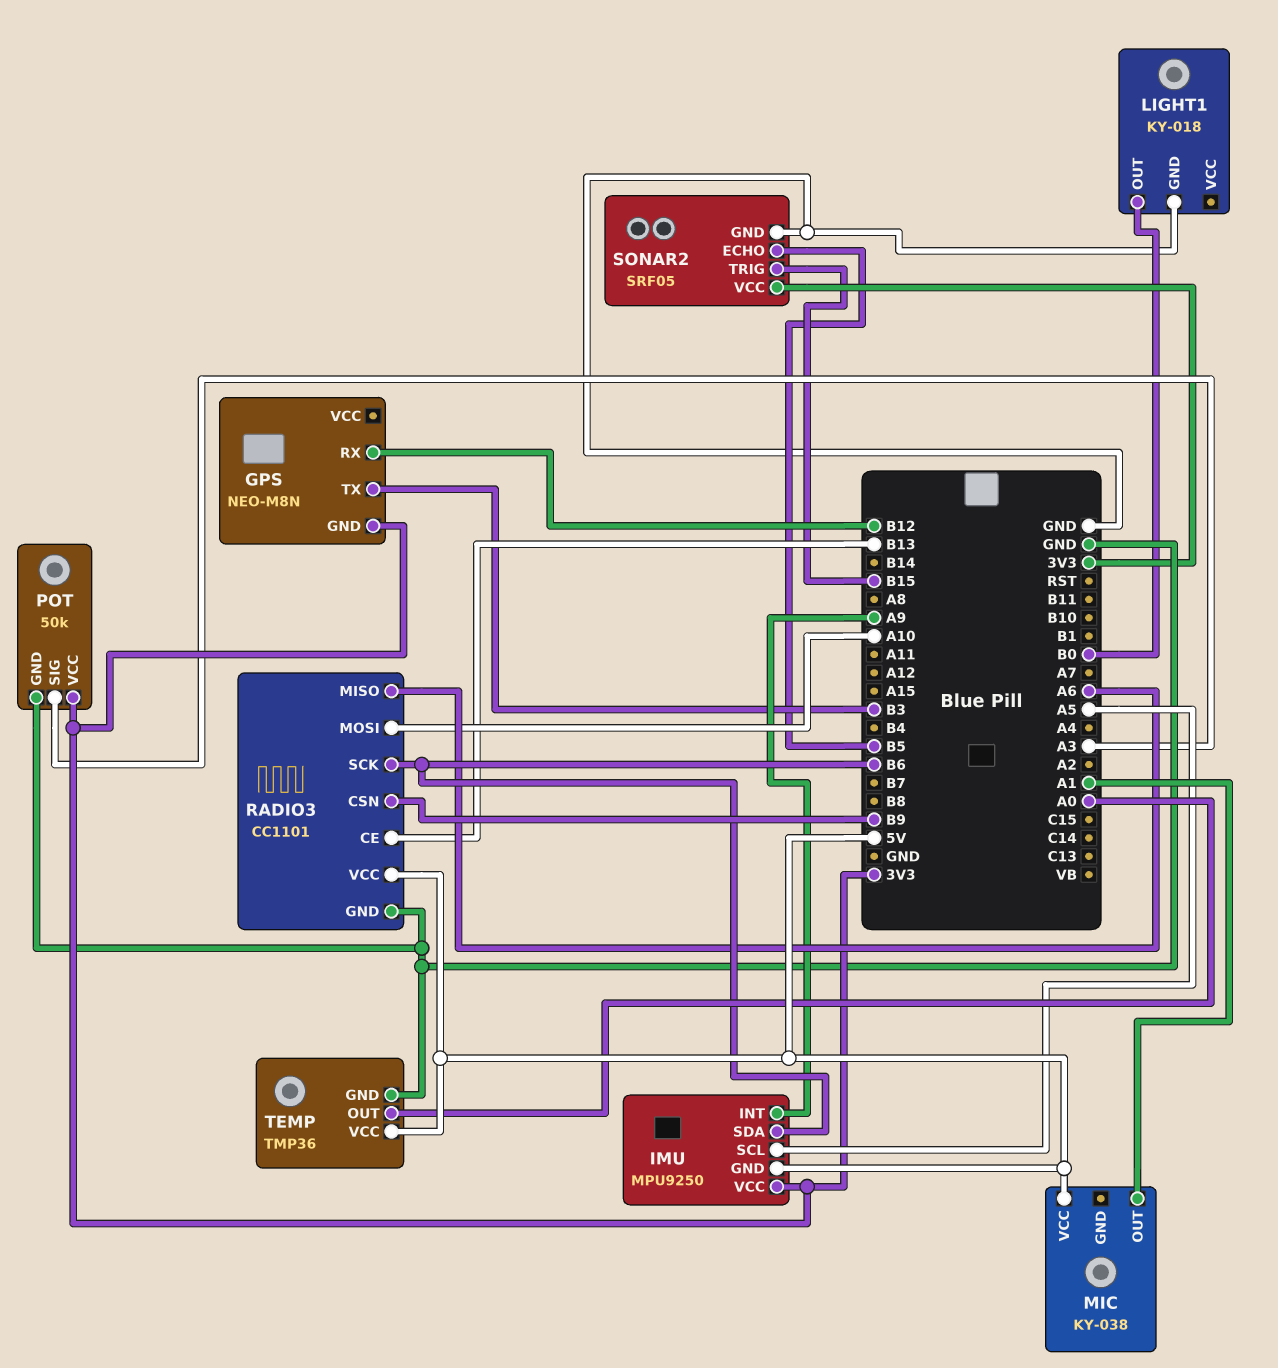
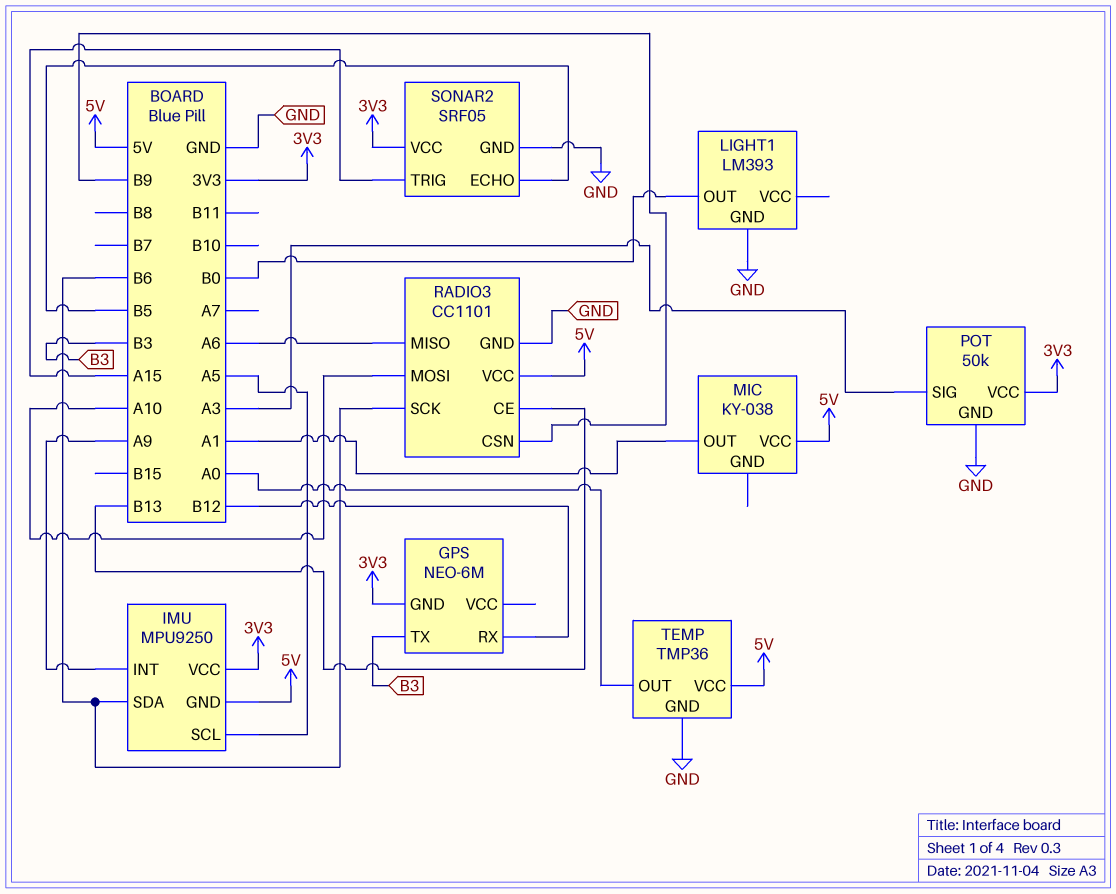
GPS: NEO-M8N -> NEO-6M
LIGHT1: KY-018 -> LM393
SONAR2 pin TRIG: B15 -> A15

